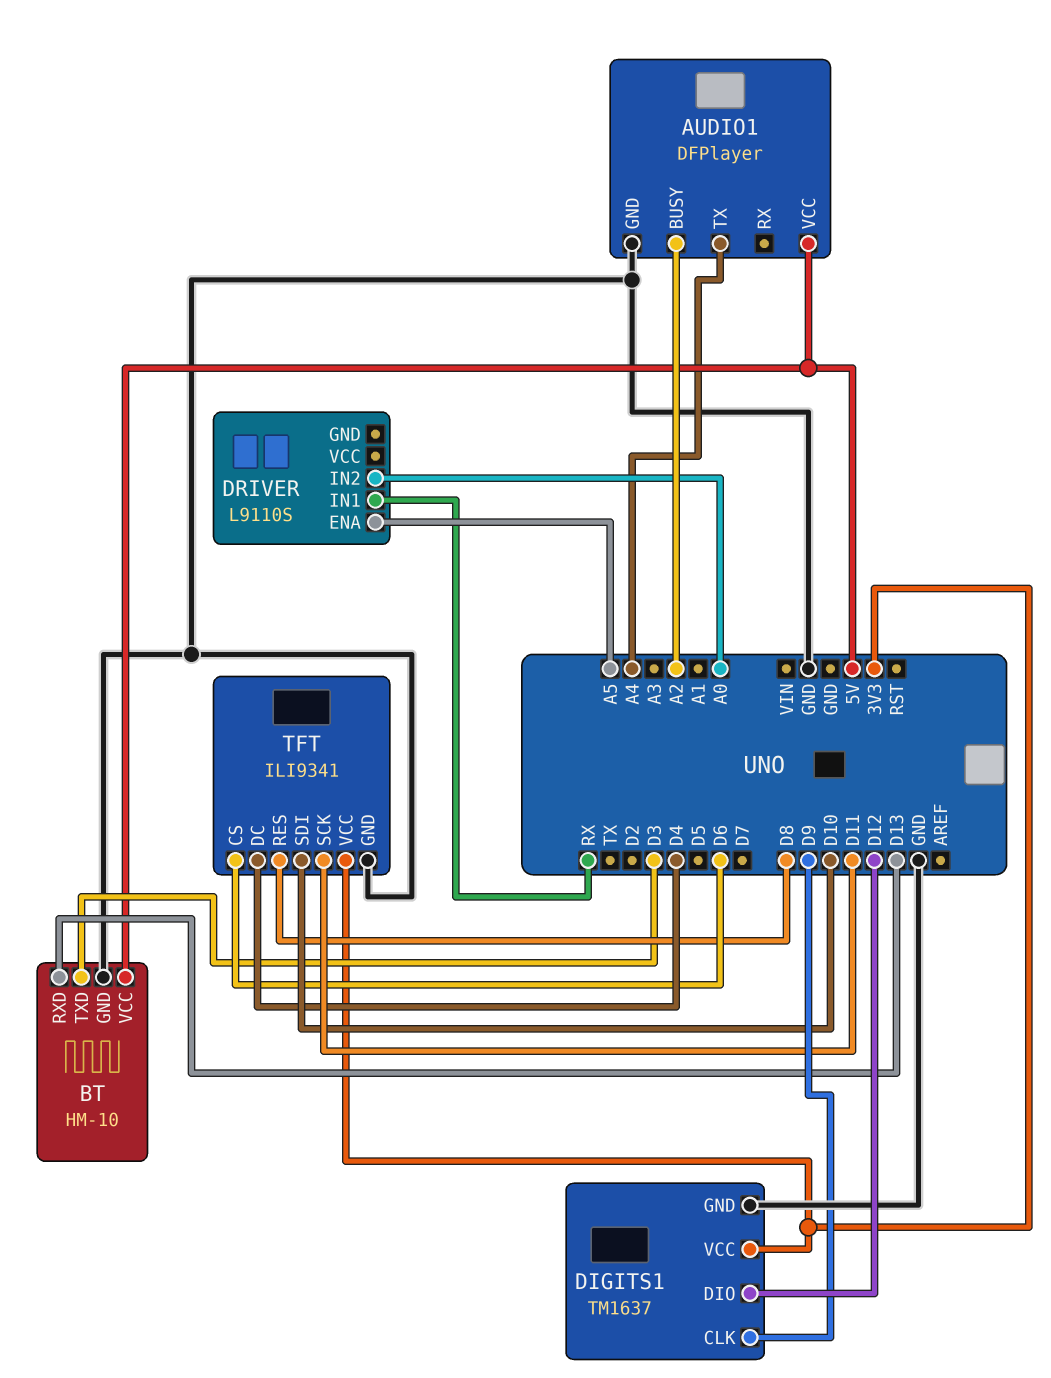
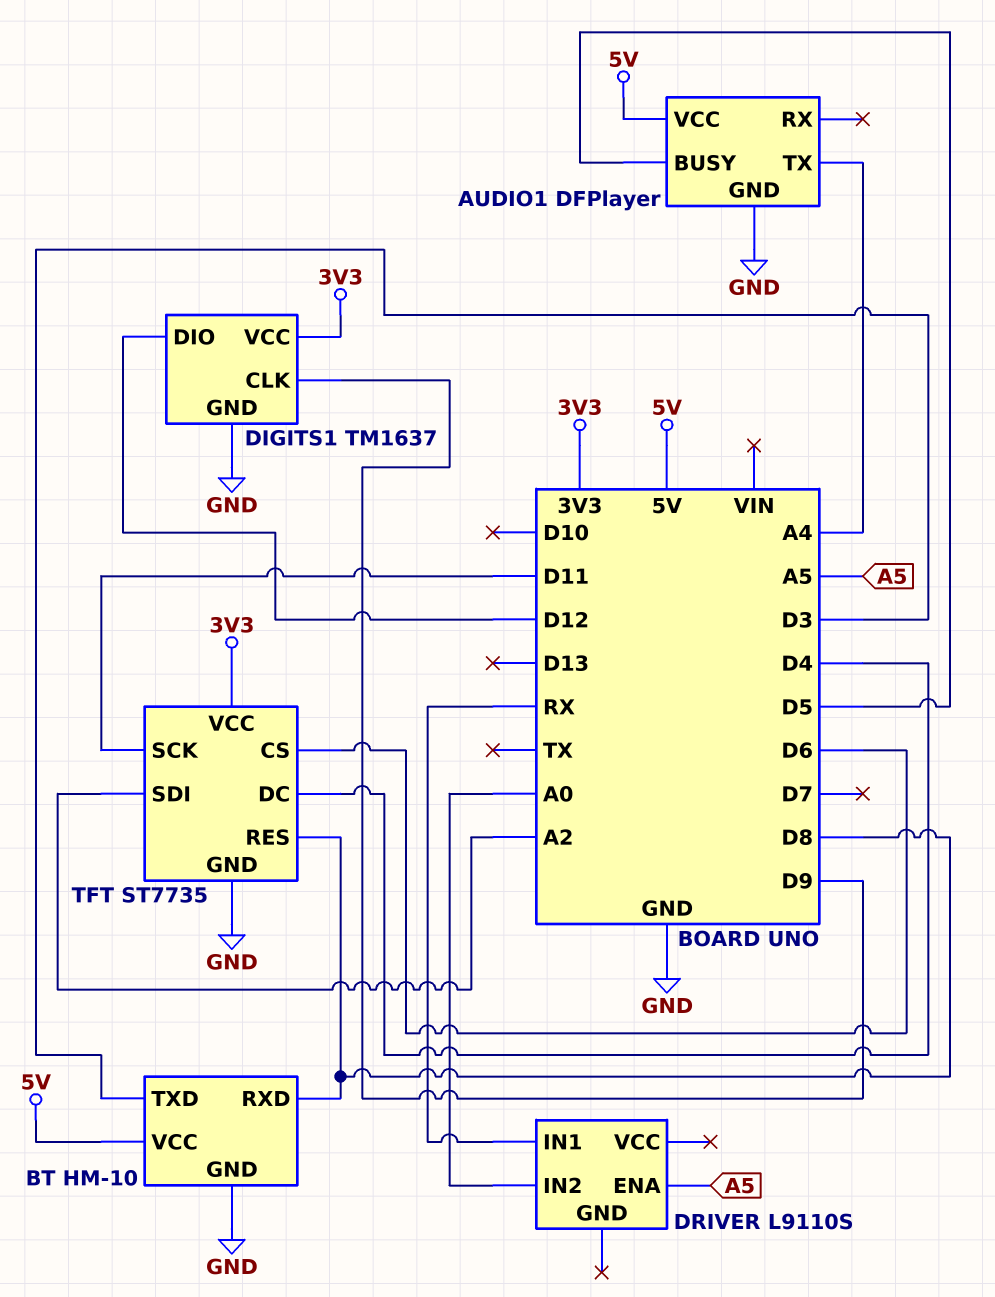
AUDIO1 pin BUSY: A2 -> D5
BT pin RXD: D13 -> D8
TFT: ILI9341 -> ST7735
TFT pin SDI: D10 -> A2

